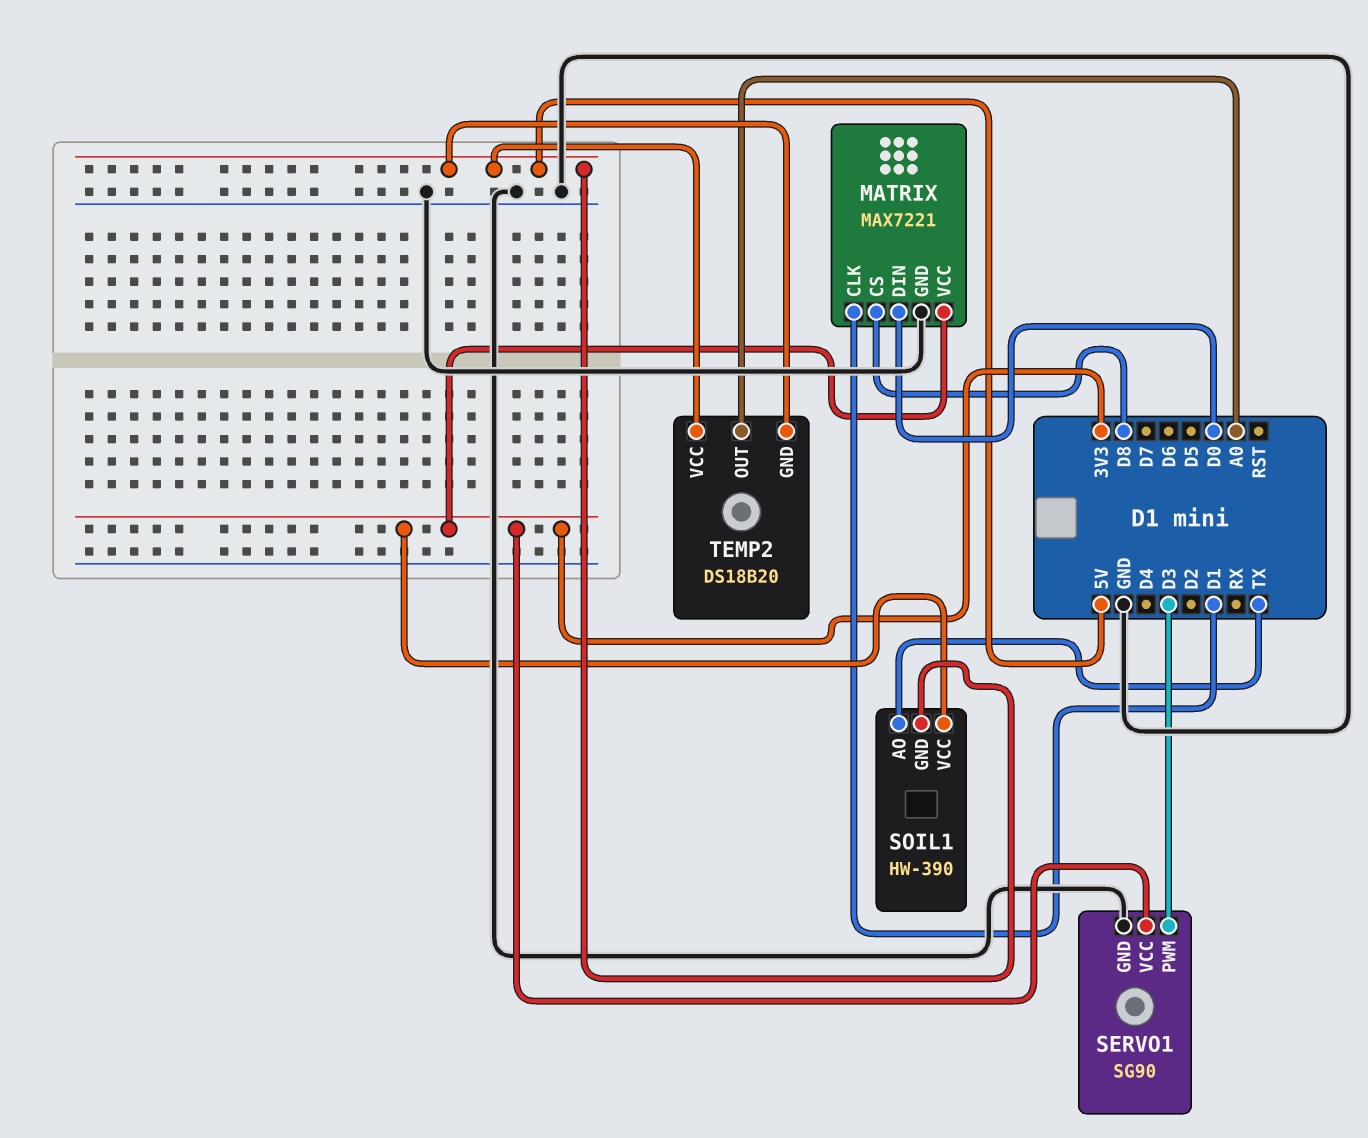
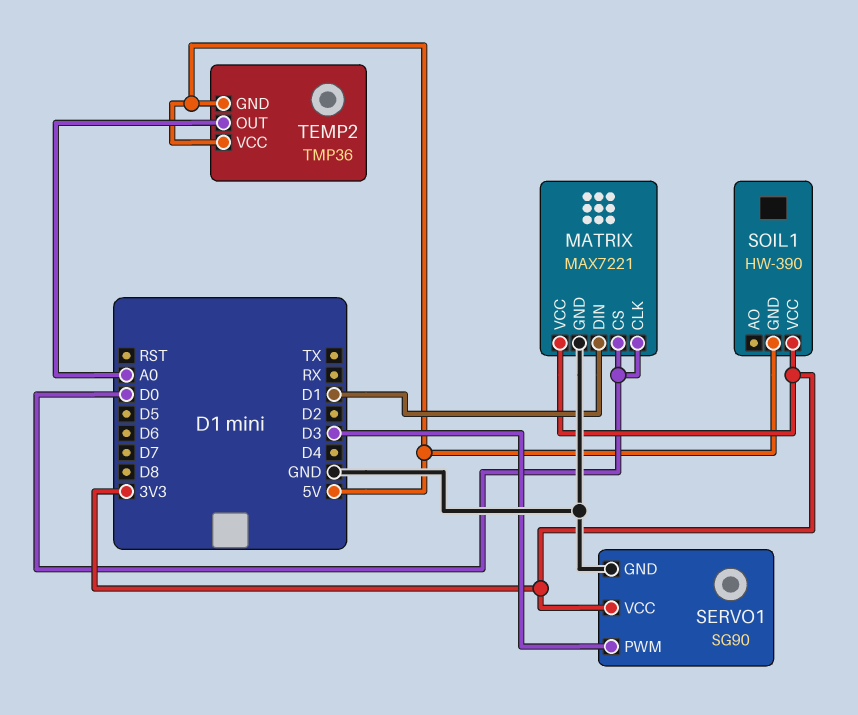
MATRIX pin CLK: D1 -> D0
MATRIX pin CS: D8 -> D0
MATRIX pin DIN: D0 -> D1
SOIL1 pin AO: TX -> none
TEMP2: DS18B20 -> TMP36

